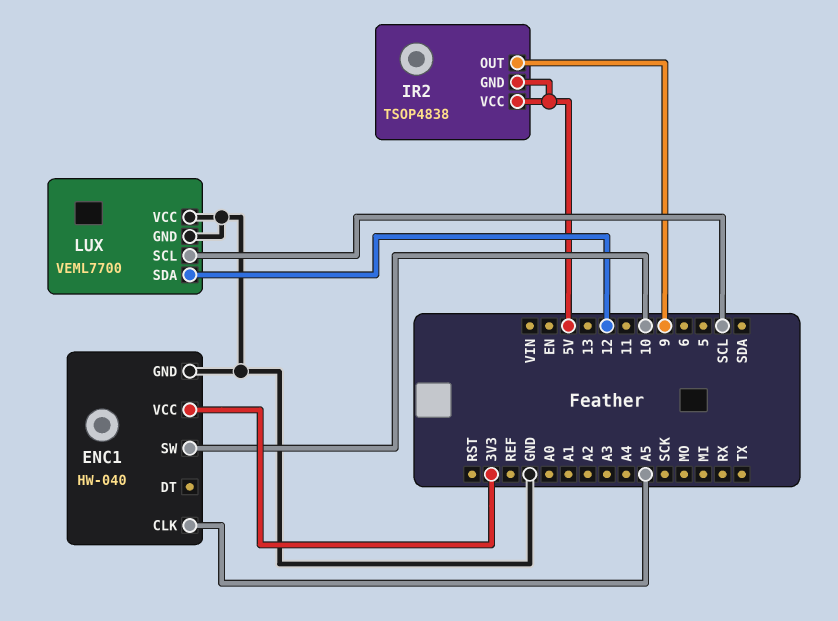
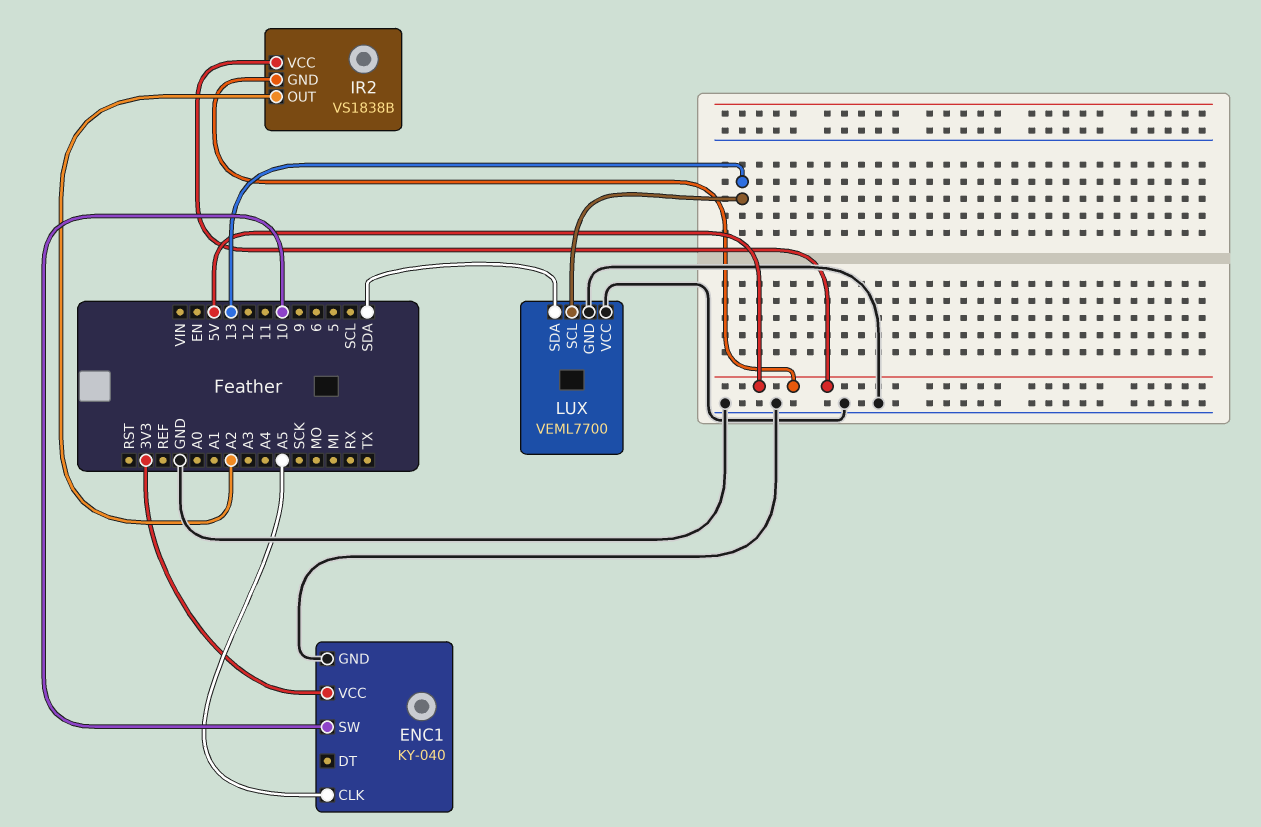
ENC1: HW-040 -> KY-040
IR2: TSOP4838 -> VS1838B
IR2 pin OUT: 9 -> A2
LUX pin SCL: SCL -> 13
LUX pin SDA: 12 -> SDA

